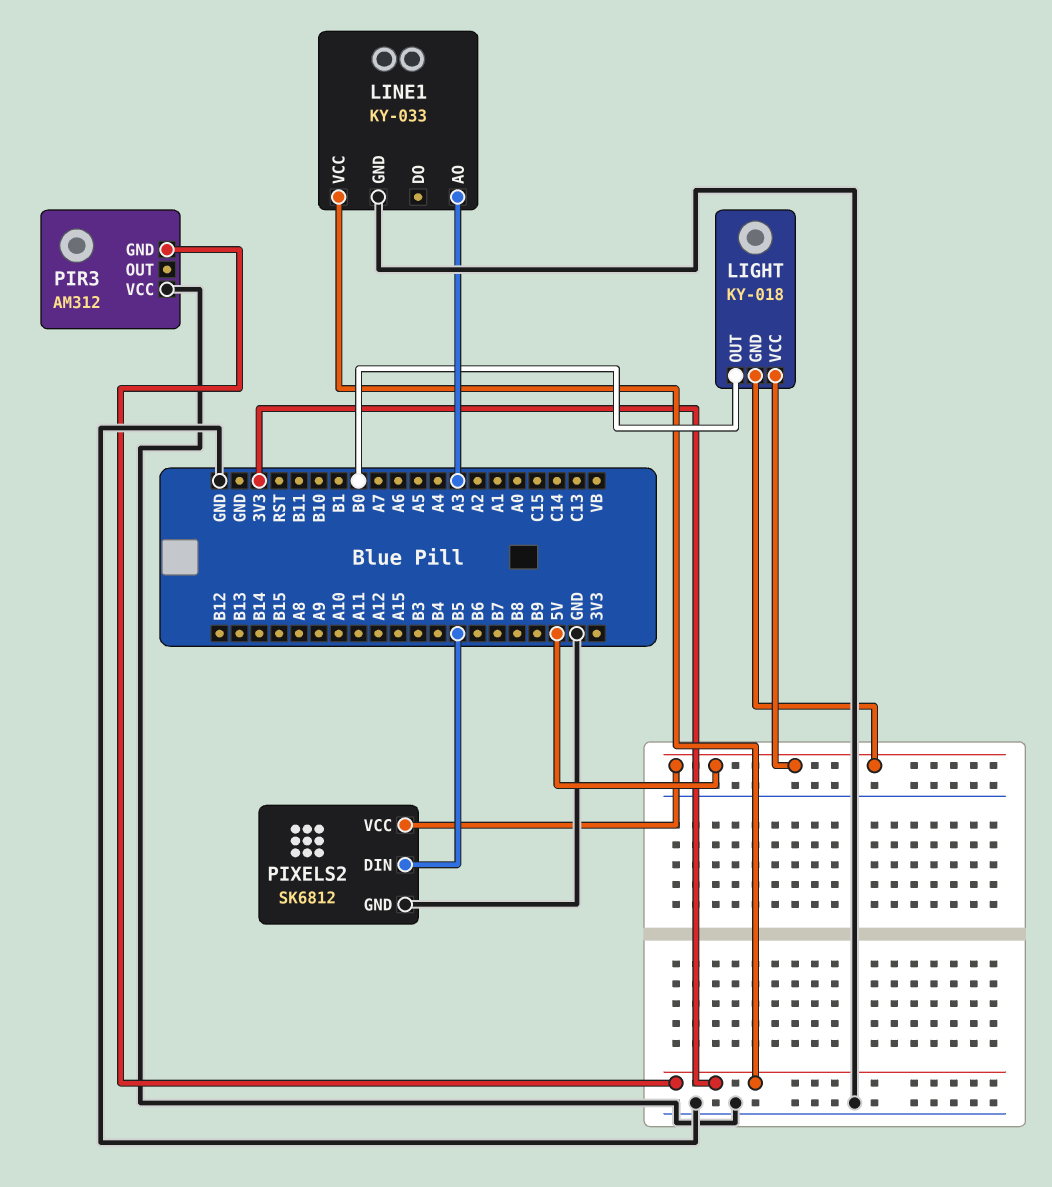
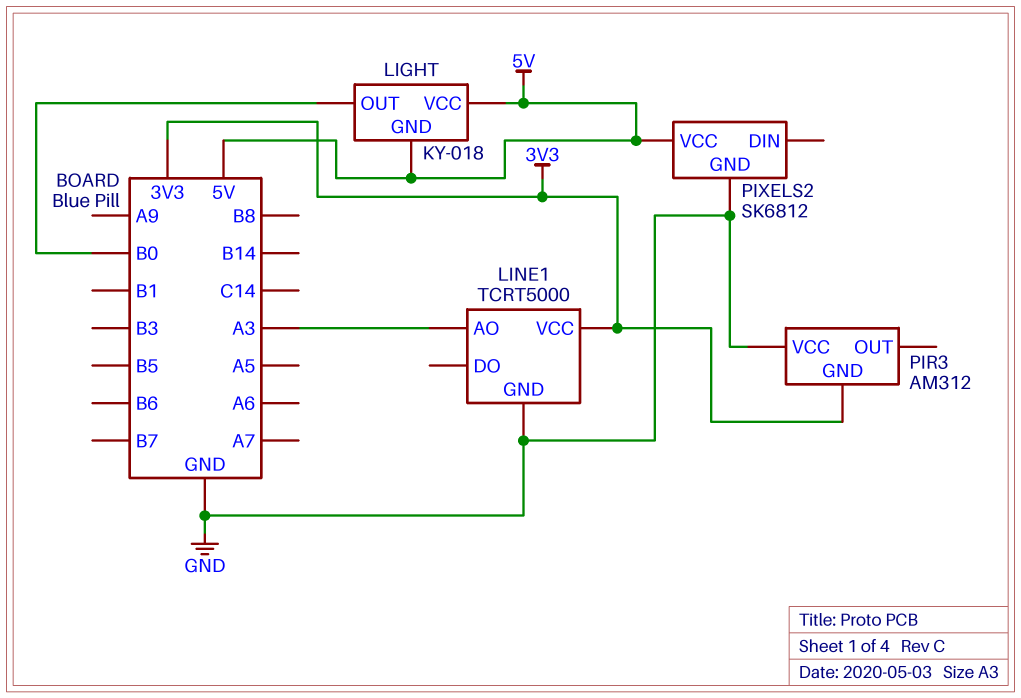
LINE1: KY-033 -> TCRT5000
PIXELS2 pin DIN: B5 -> none

